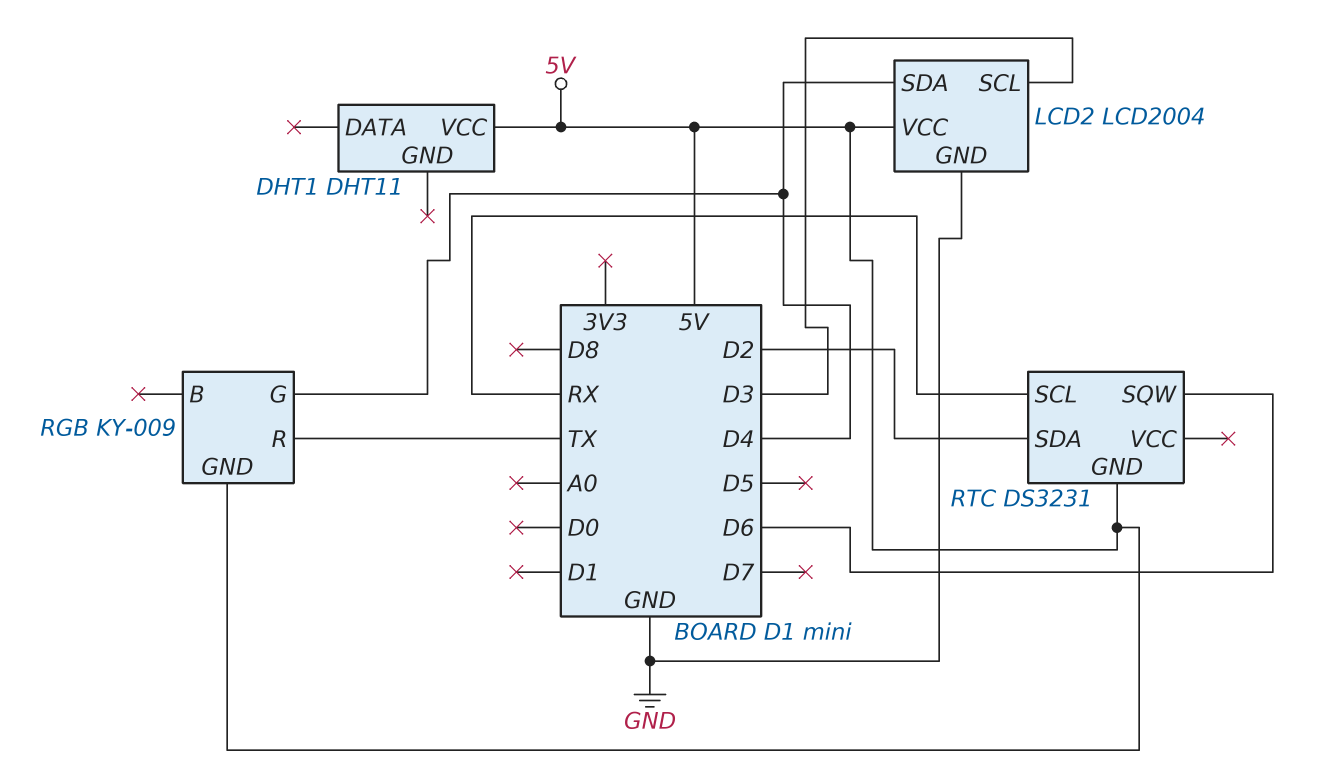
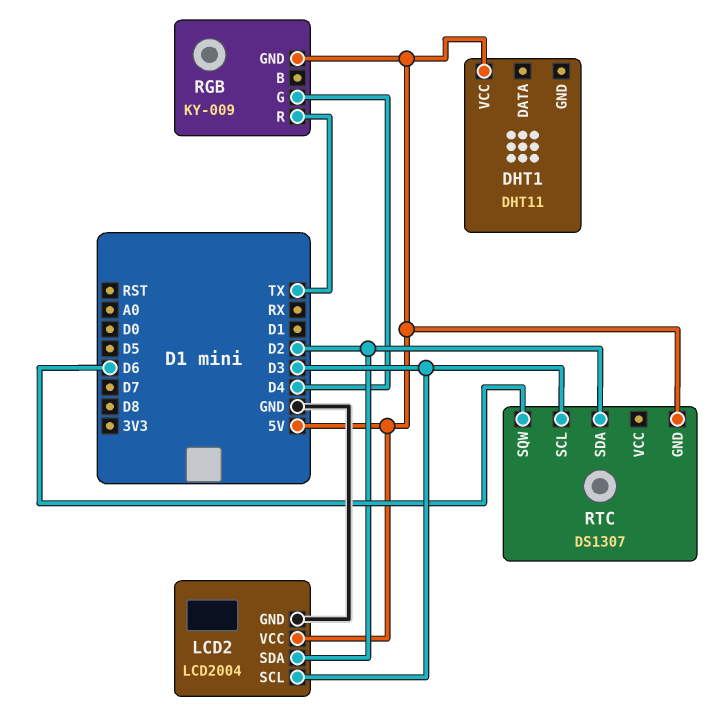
LCD2 pin SDA: D4 -> D2
RTC: DS3231 -> DS1307
RTC pin SCL: RX -> D3

